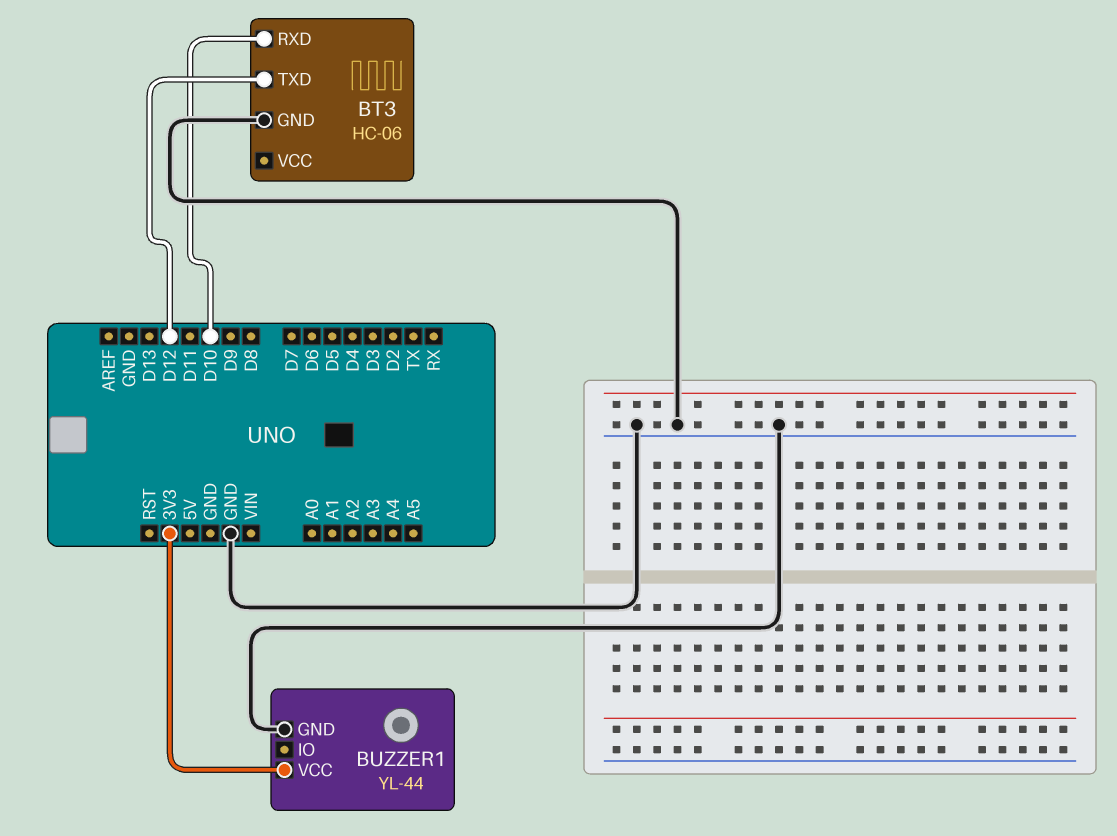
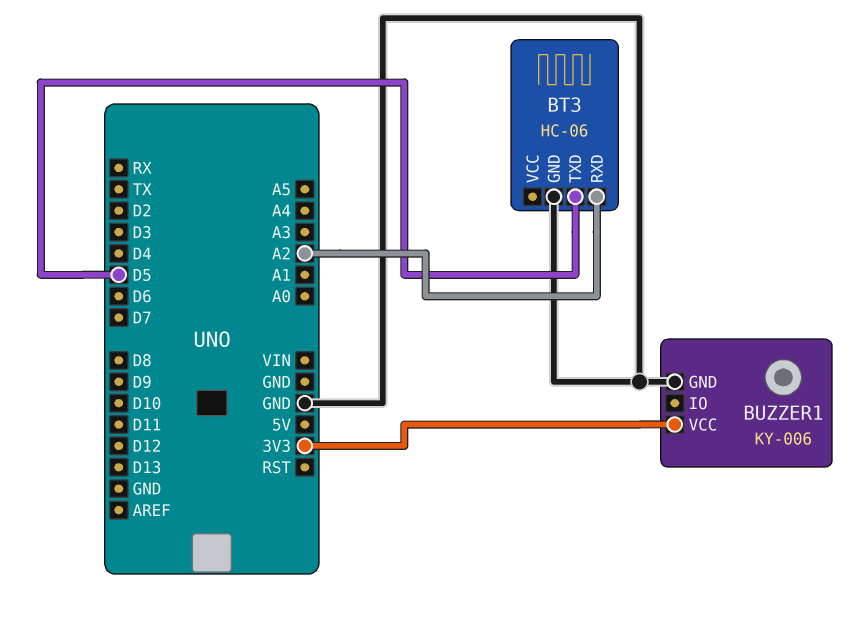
BT3 pin RXD: D10 -> A2
BT3 pin TXD: D12 -> D5
BUZZER1: YL-44 -> KY-006

